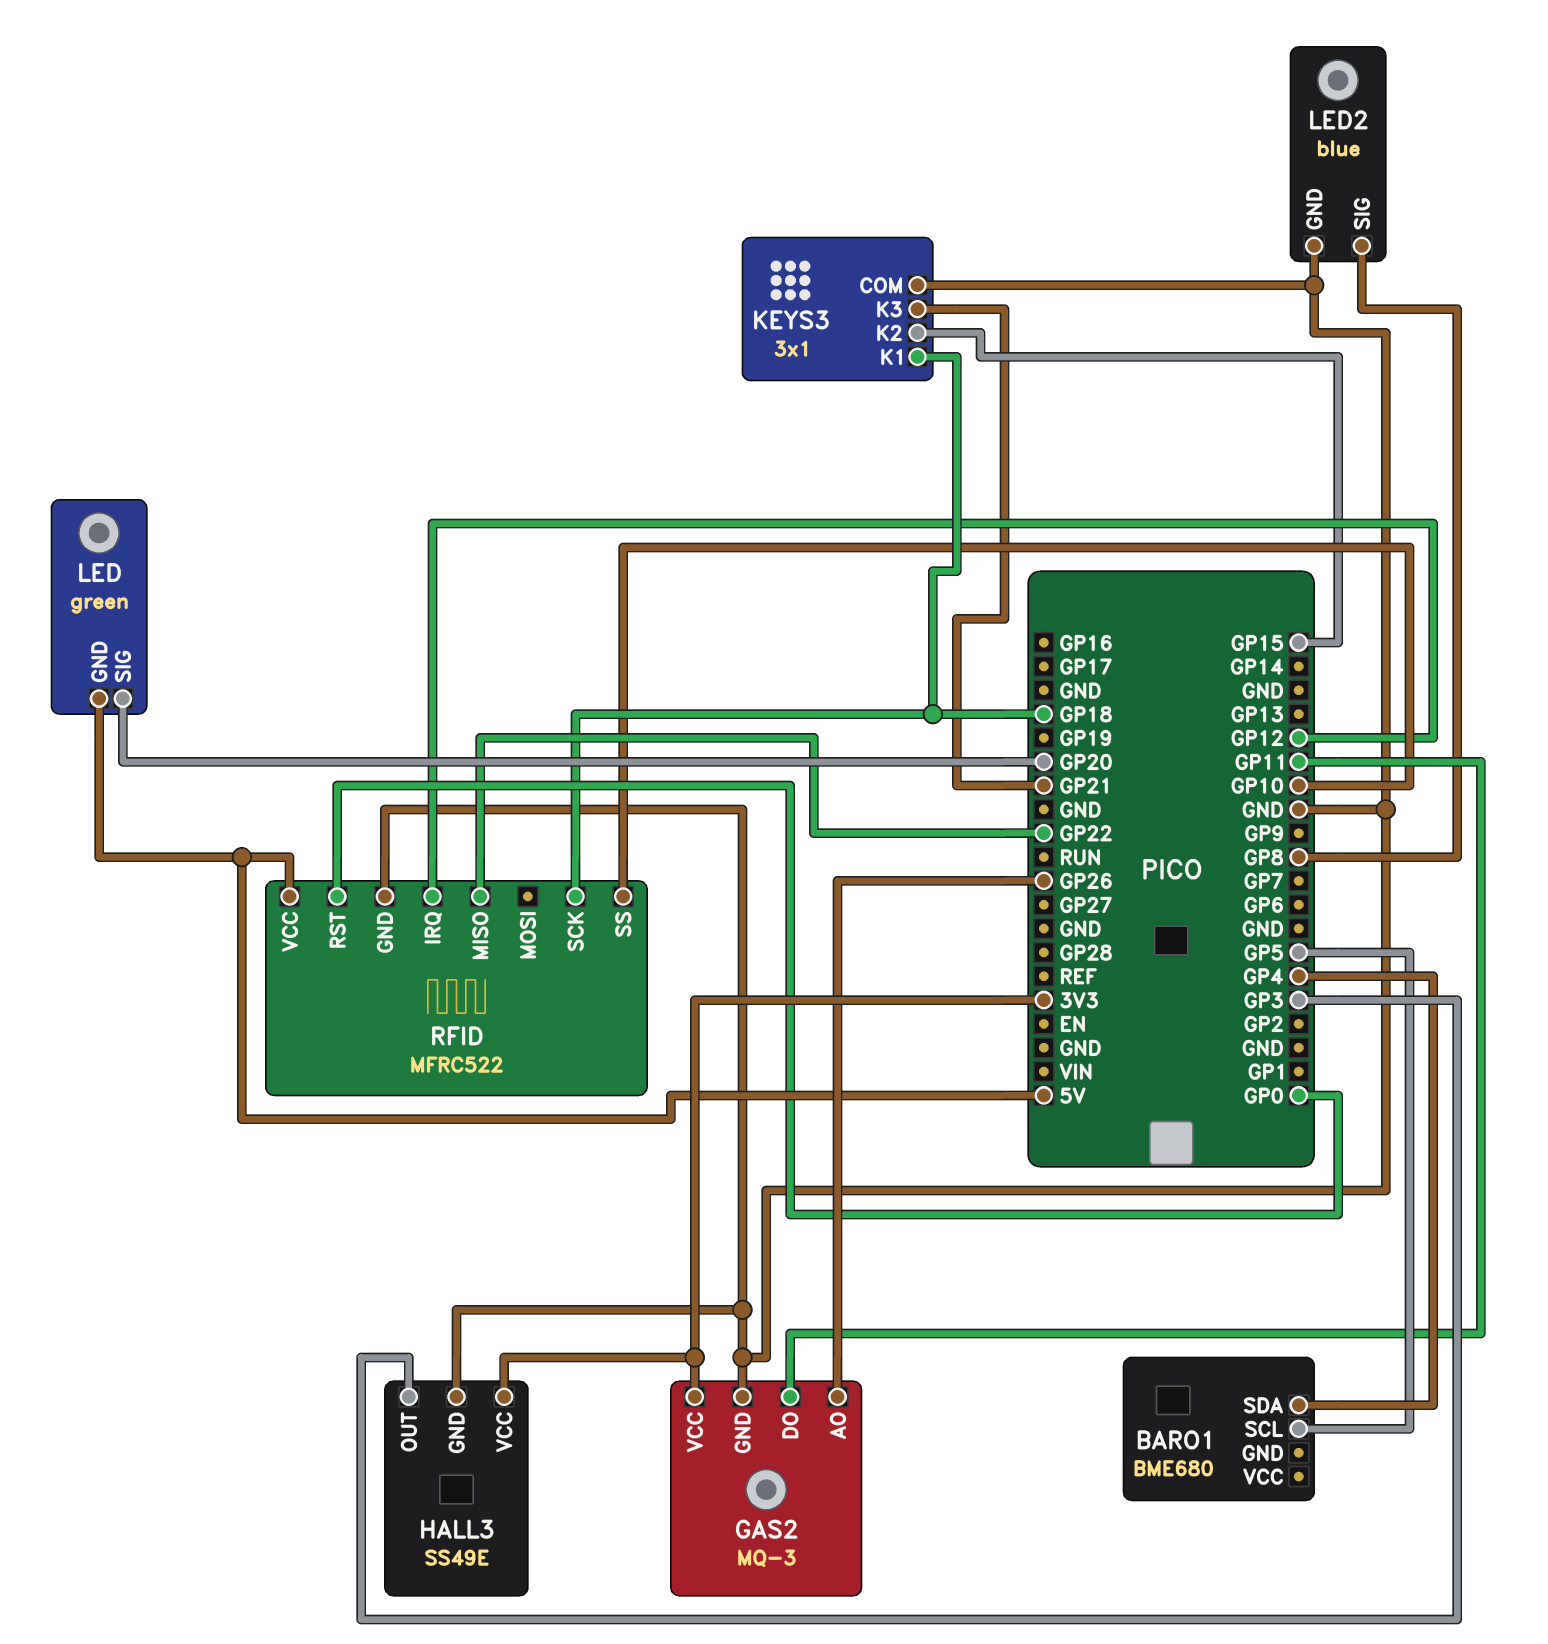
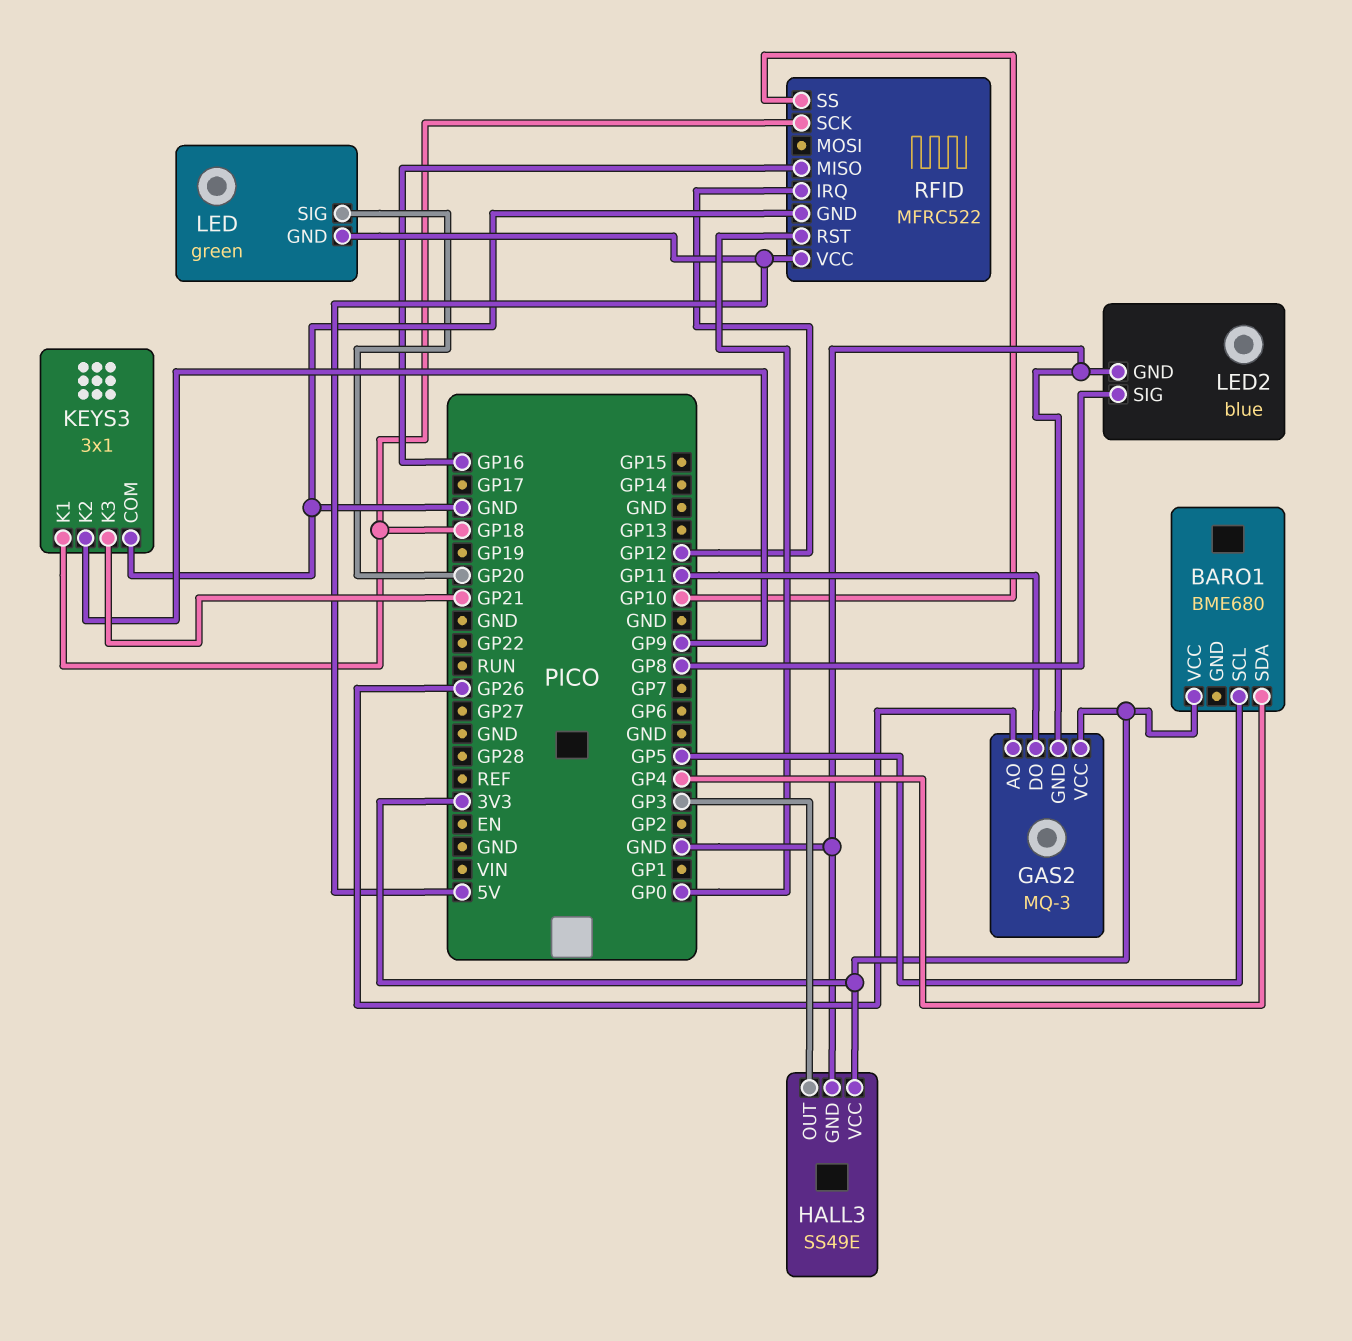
BARO1 pin VCC: none -> 3V3
KEYS3 pin K2: GP15 -> GP9
RFID pin MISO: GP22 -> GP16

